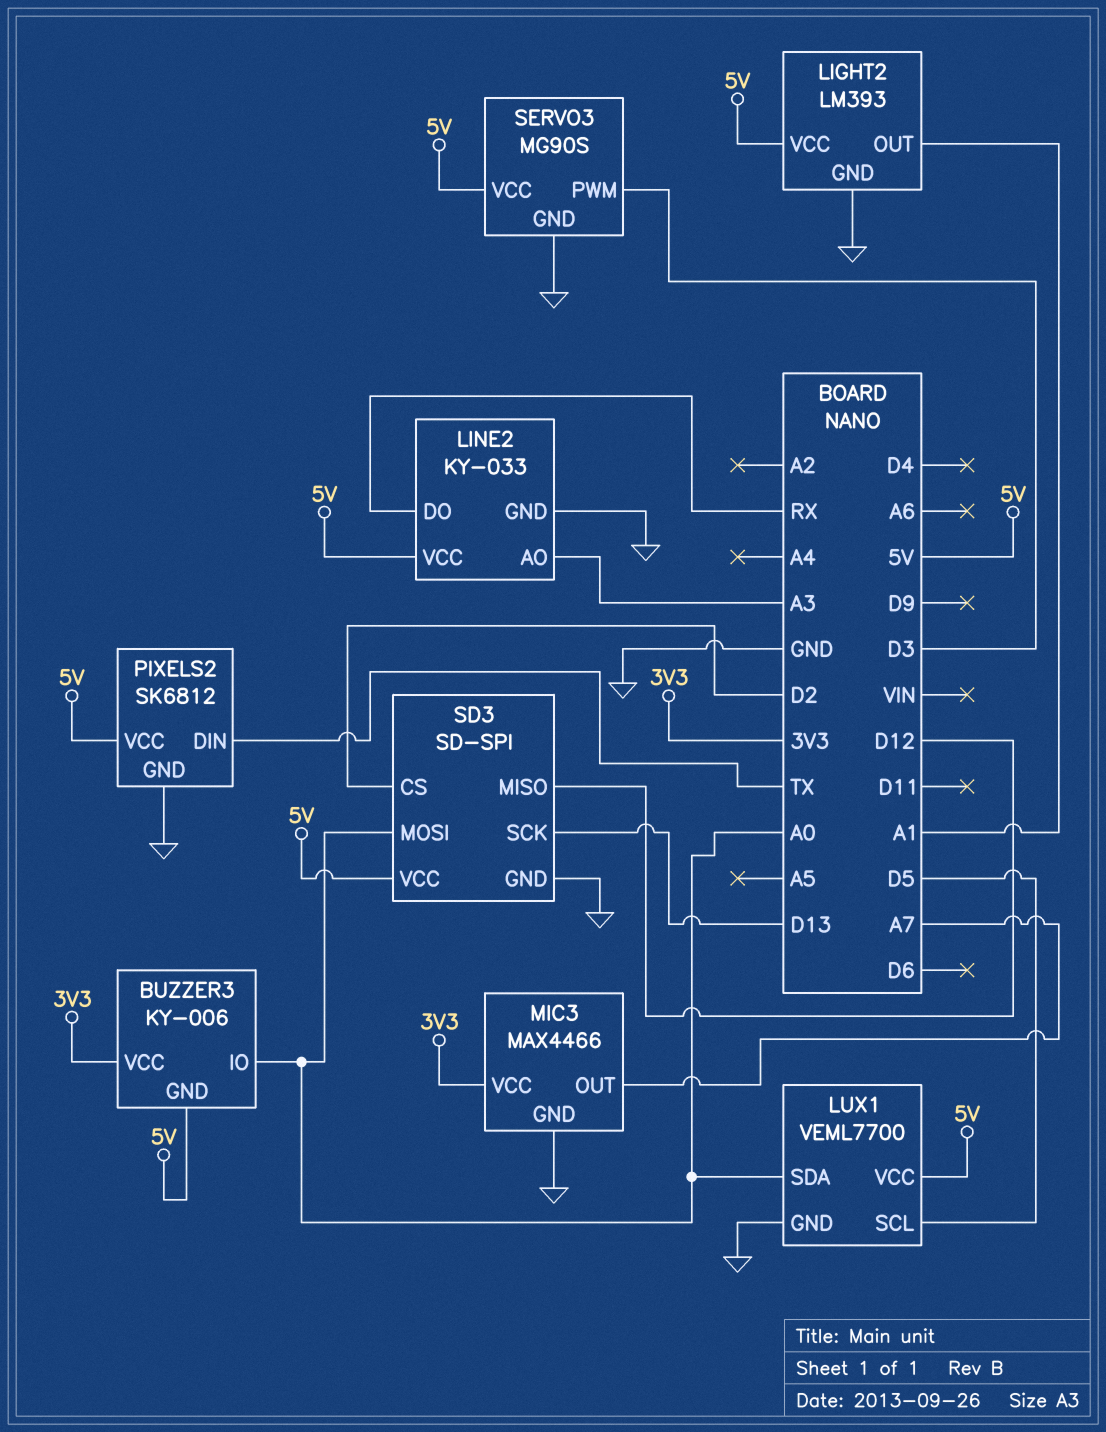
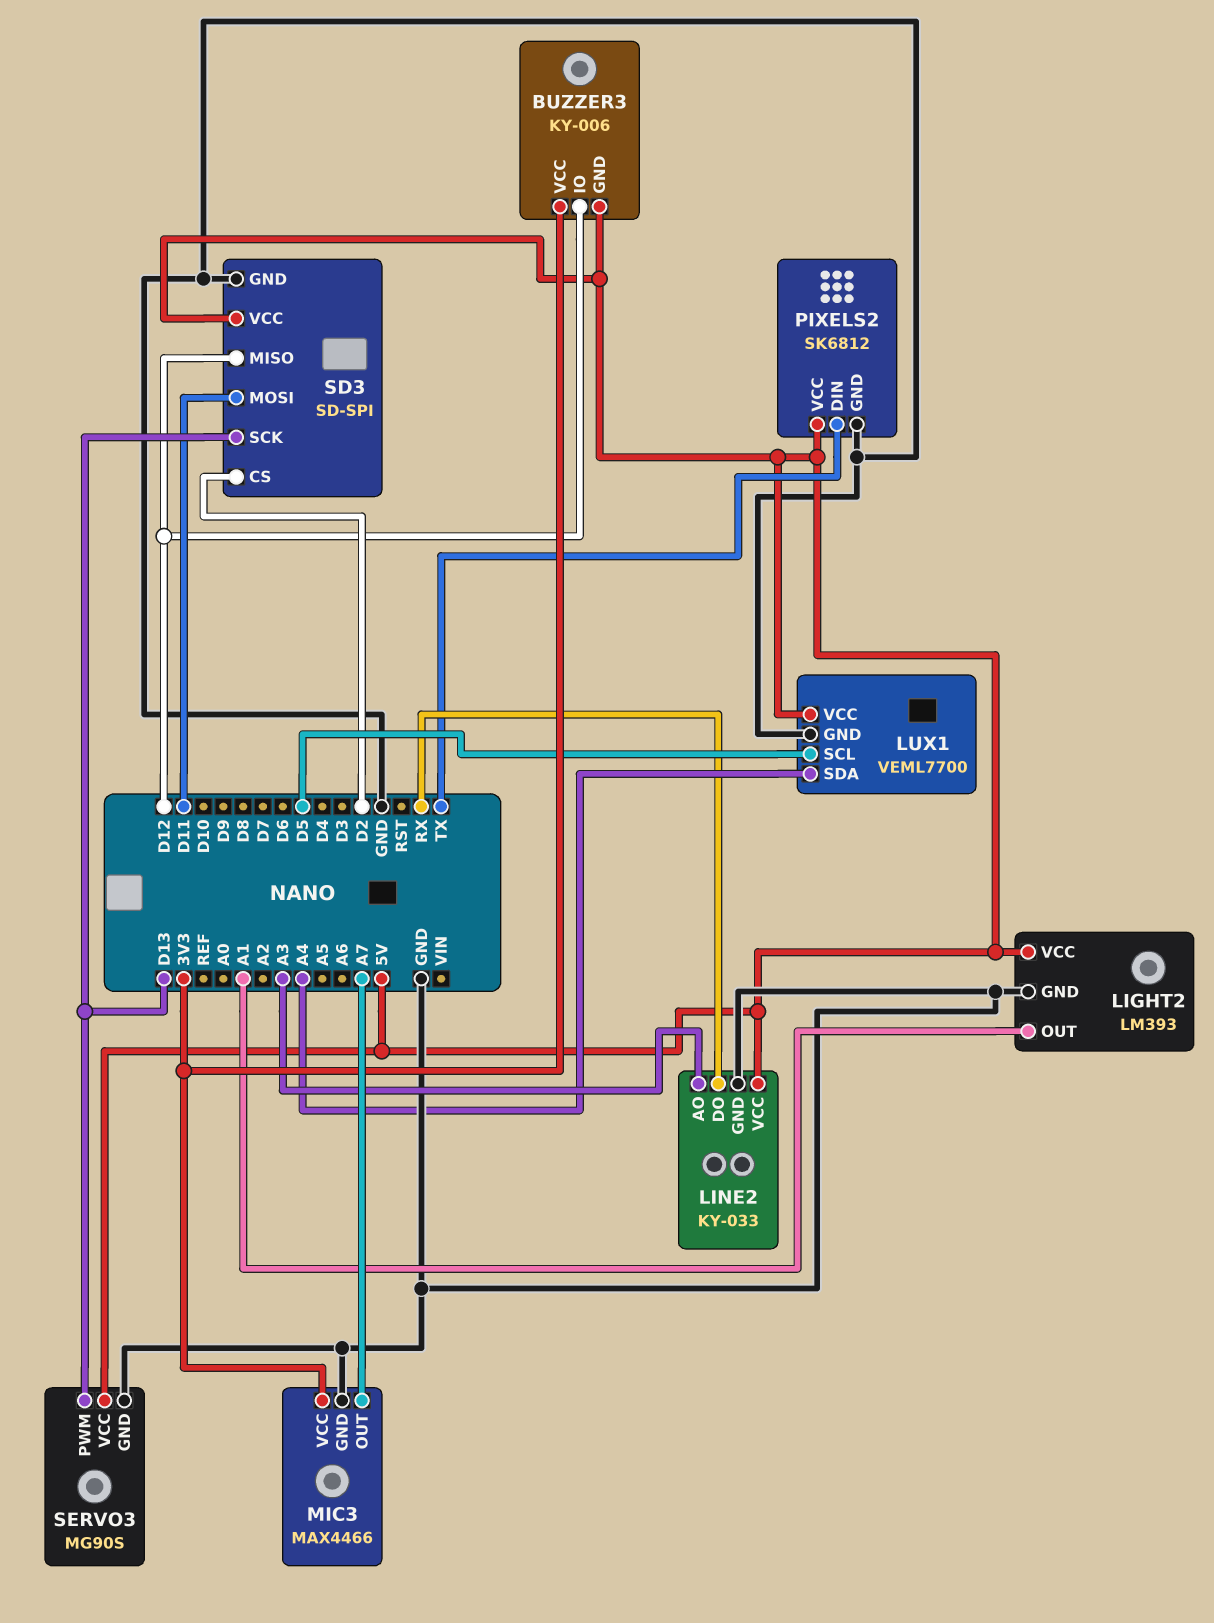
BUZZER3 pin IO: A0 -> D12
LUX1 pin SDA: A0 -> A4
SD3 pin MOSI: A0 -> D11
SERVO3 pin PWM: D3 -> D13

